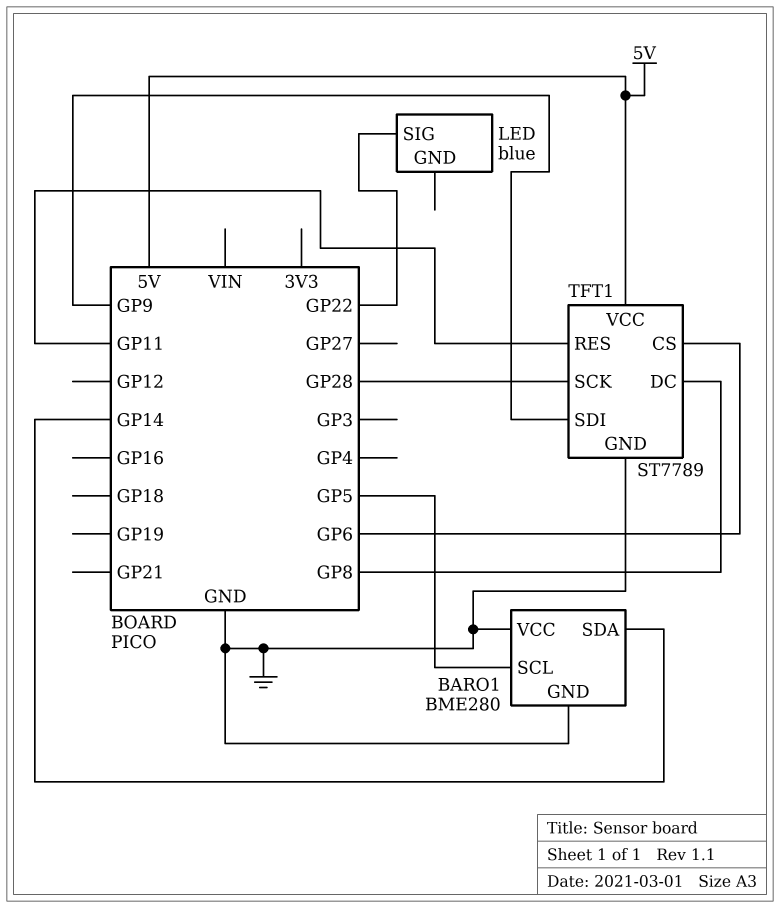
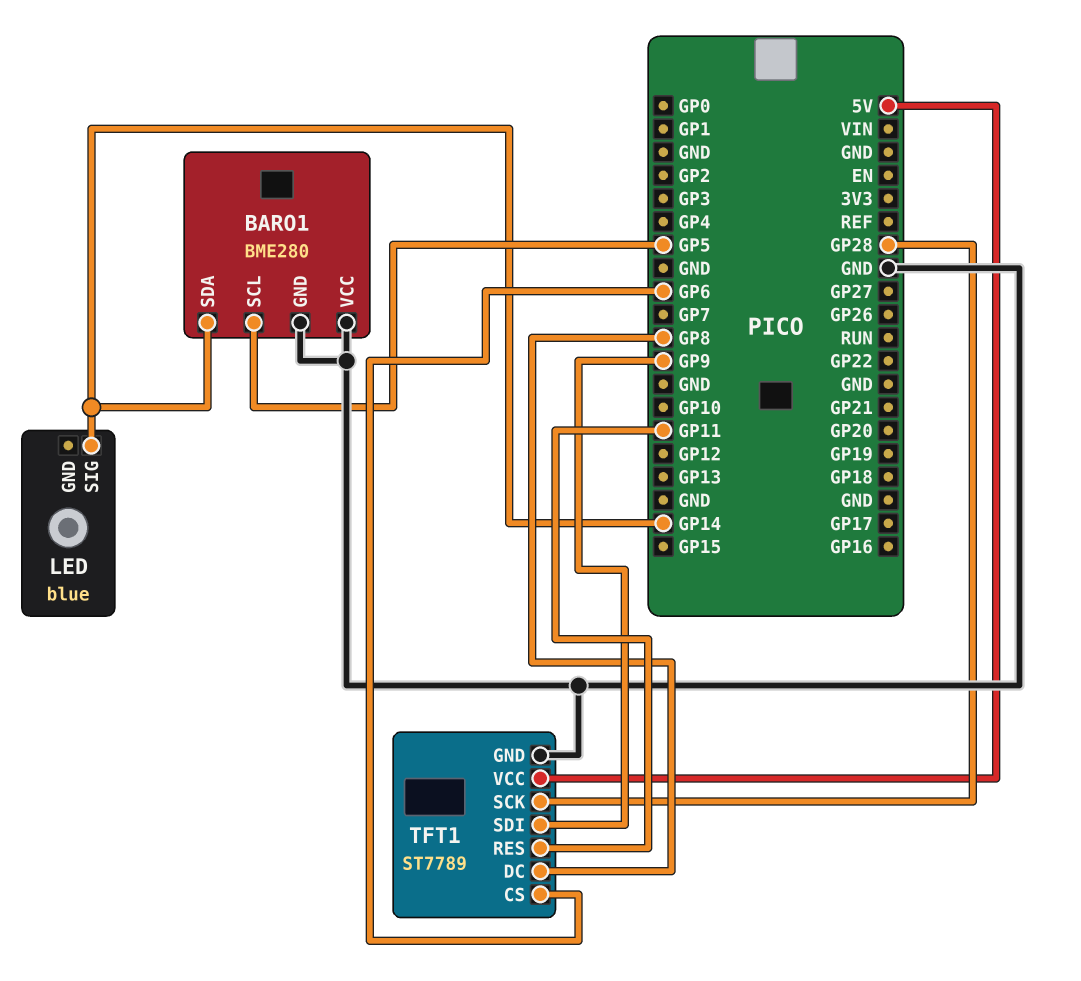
LED pin SIG: GP22 -> GP14

